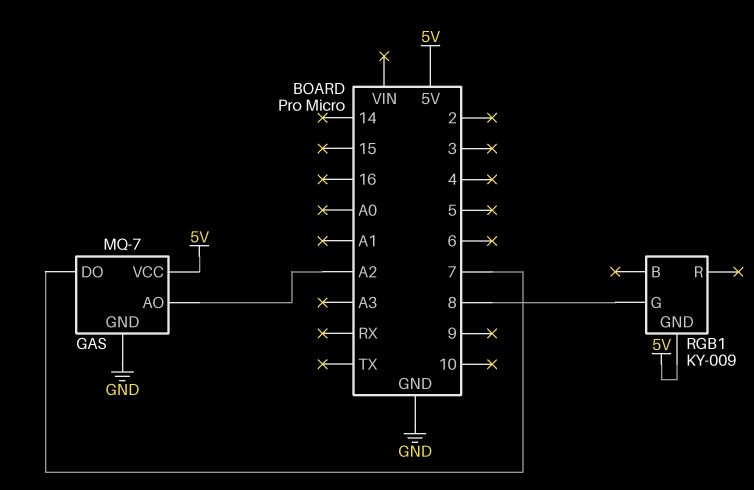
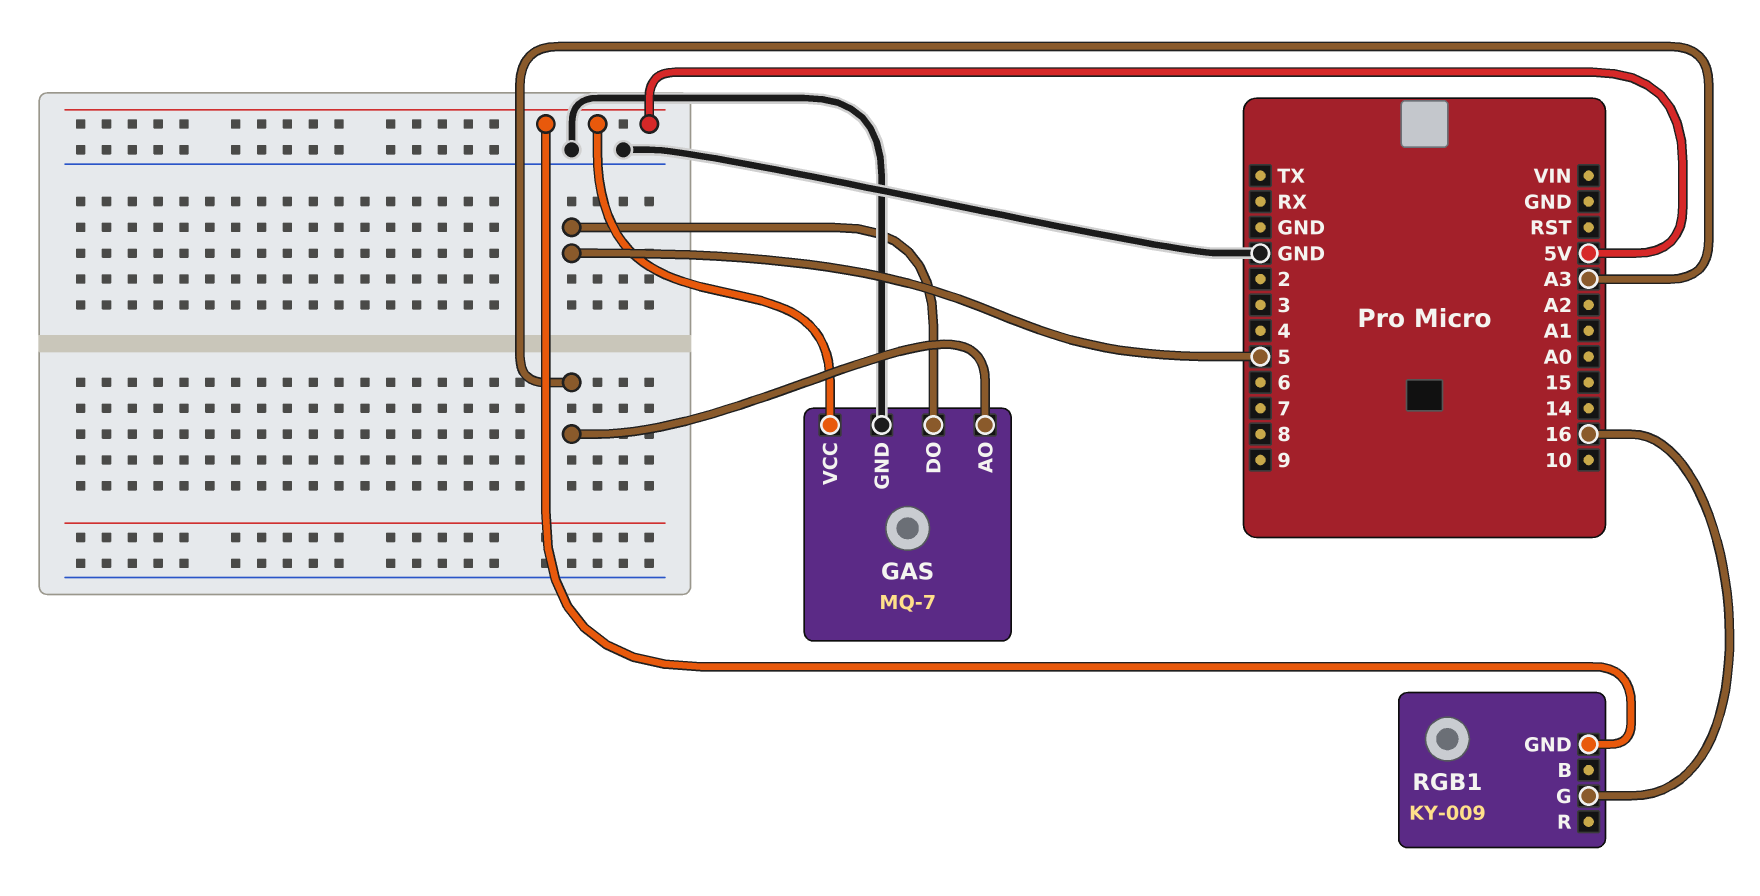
GAS pin AO: A2 -> A3
GAS pin DO: 7 -> 5
RGB1 pin G: 8 -> 16

